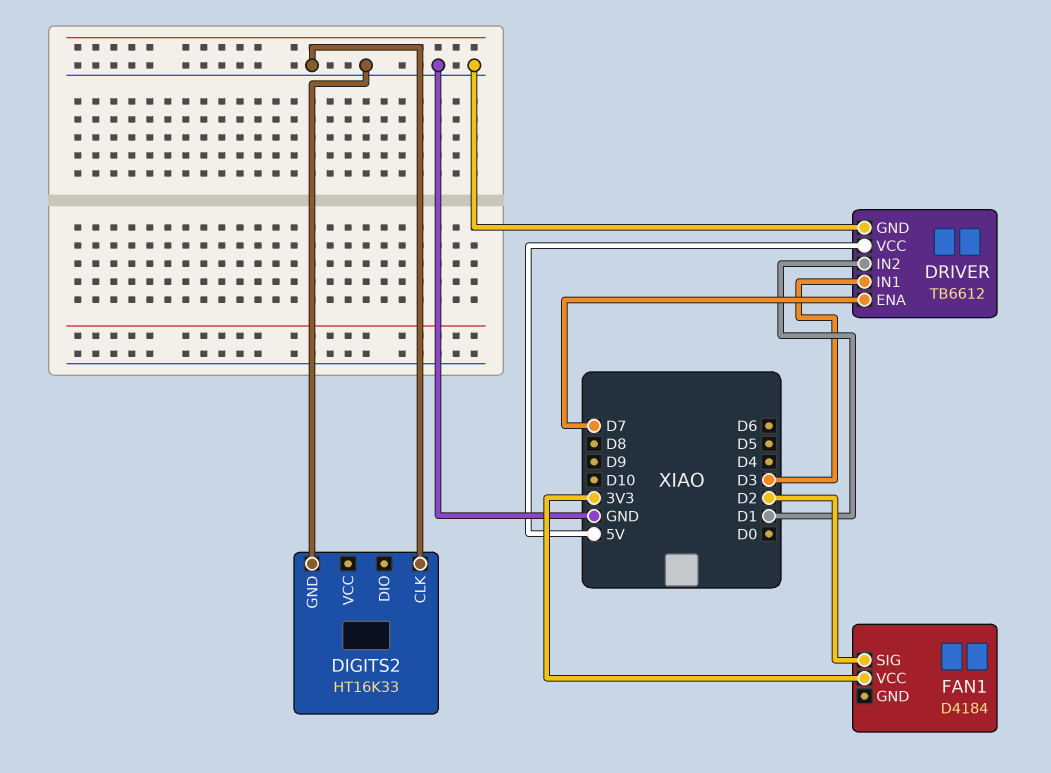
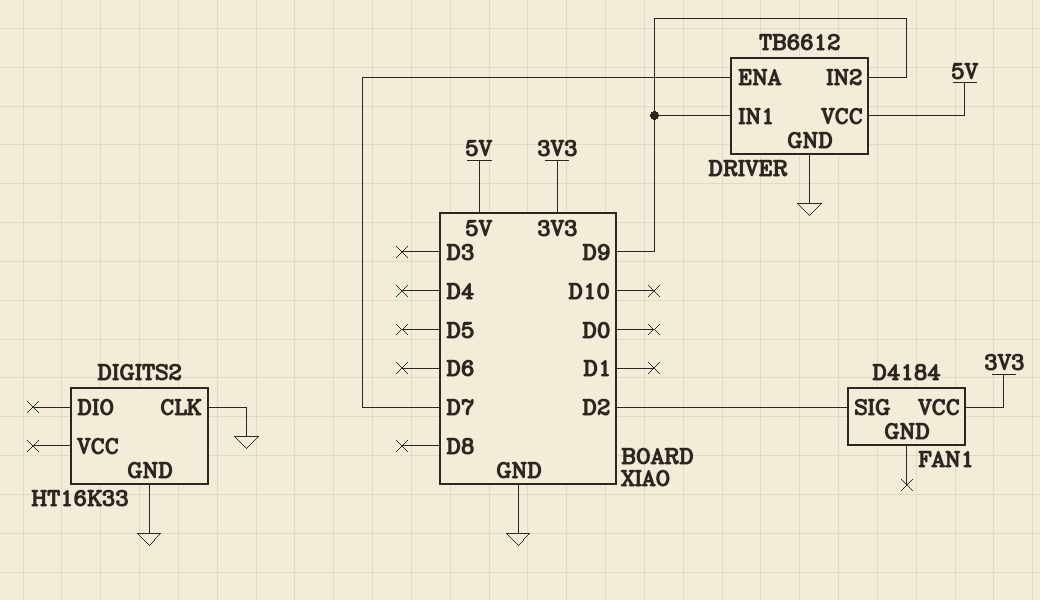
DRIVER pin IN1: D3 -> D9
DRIVER pin IN2: D1 -> D9

